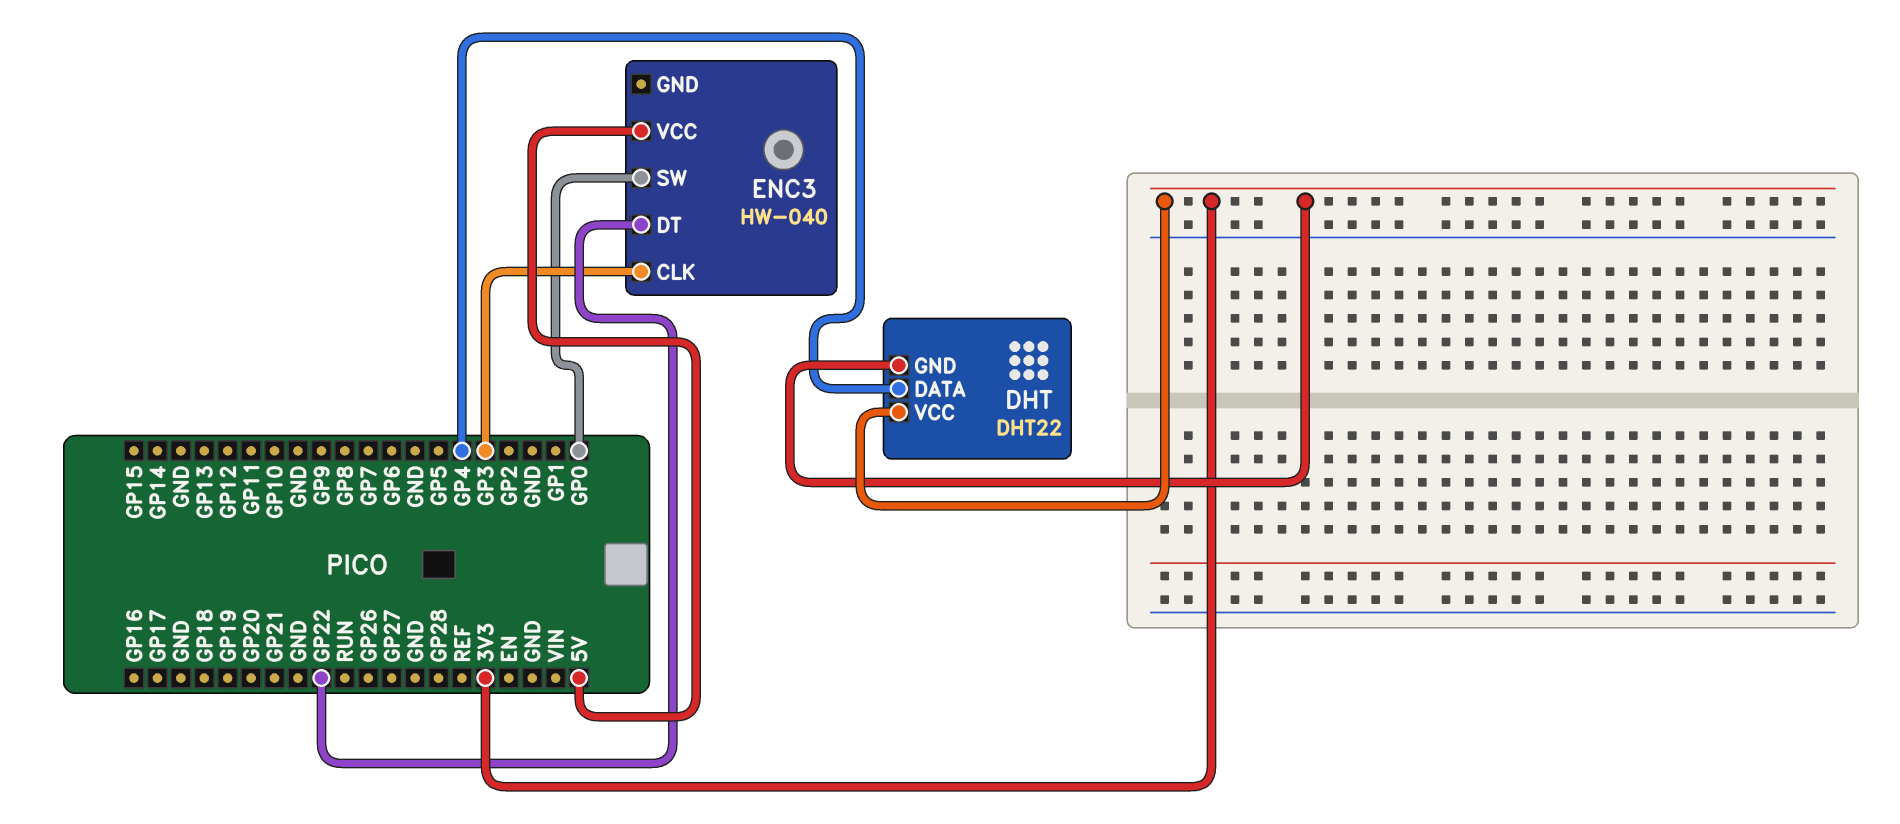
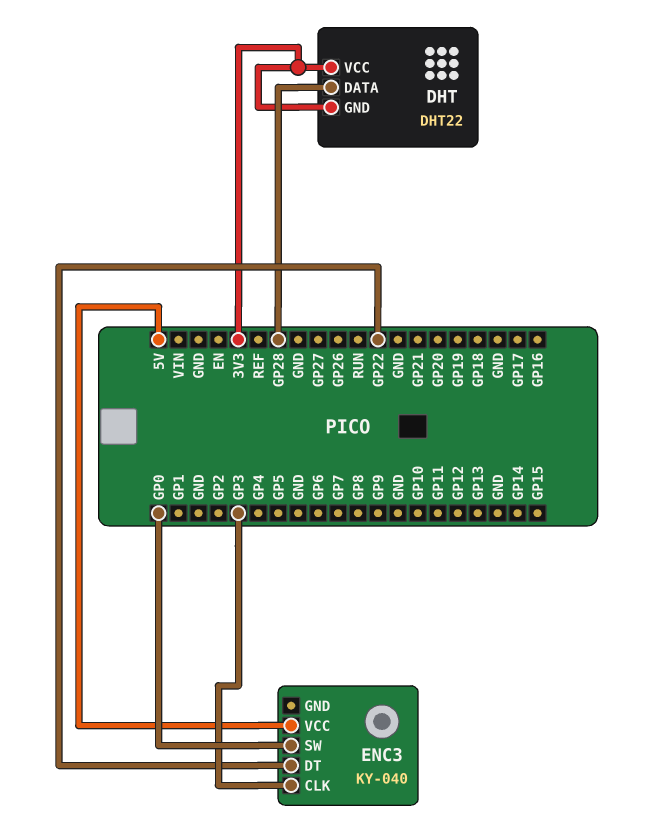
DHT pin DATA: GP4 -> GP28
ENC3: HW-040 -> KY-040

